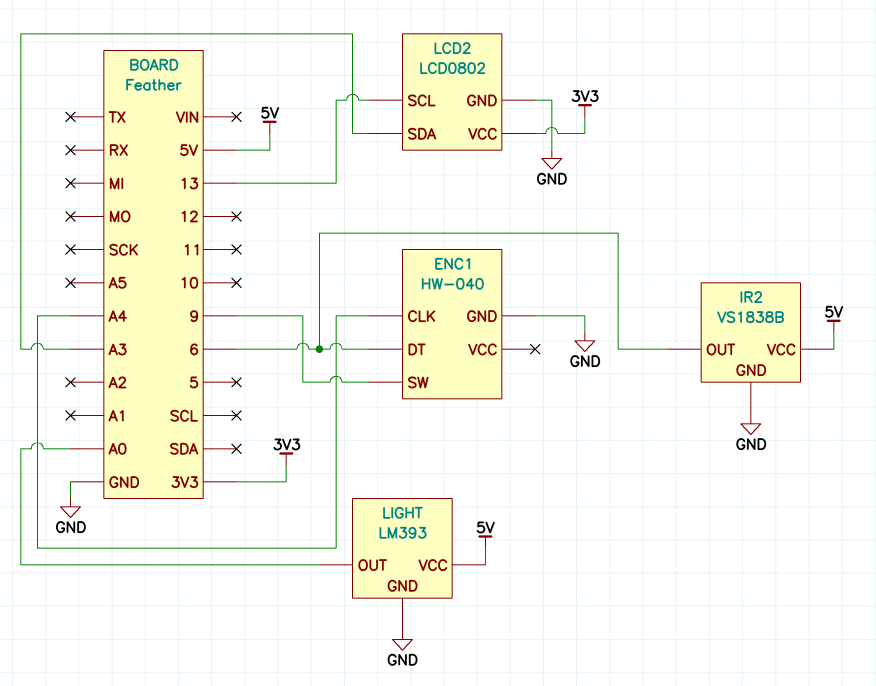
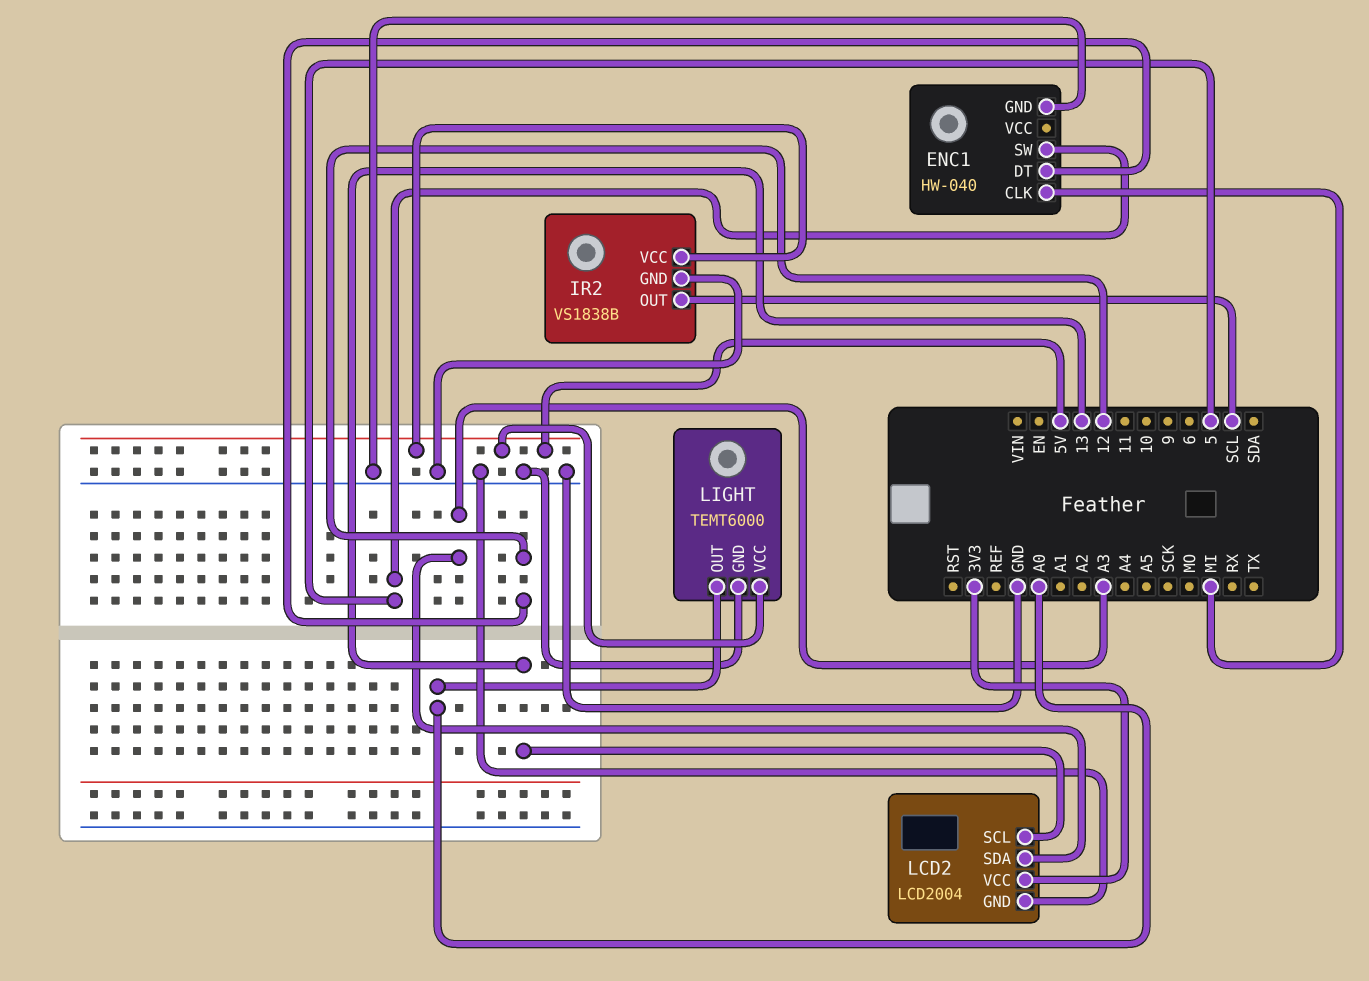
ENC1 pin CLK: A4 -> MI
ENC1 pin DT: 6 -> 12
ENC1 pin SW: 9 -> 5
IR2 pin OUT: 6 -> SCL
LCD2: LCD0802 -> LCD2004
LIGHT: LM393 -> TEMT6000

